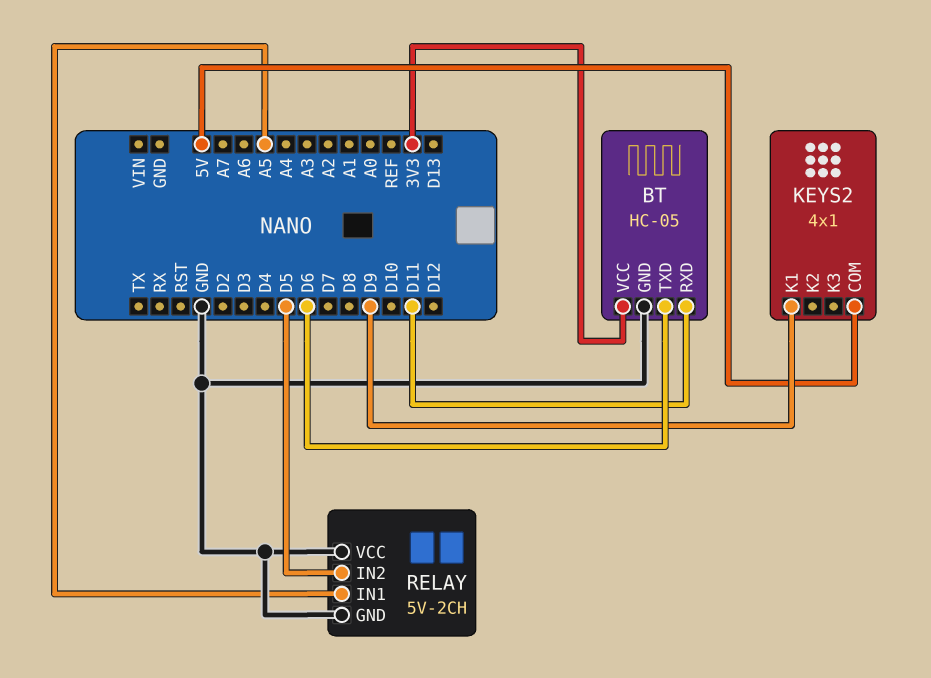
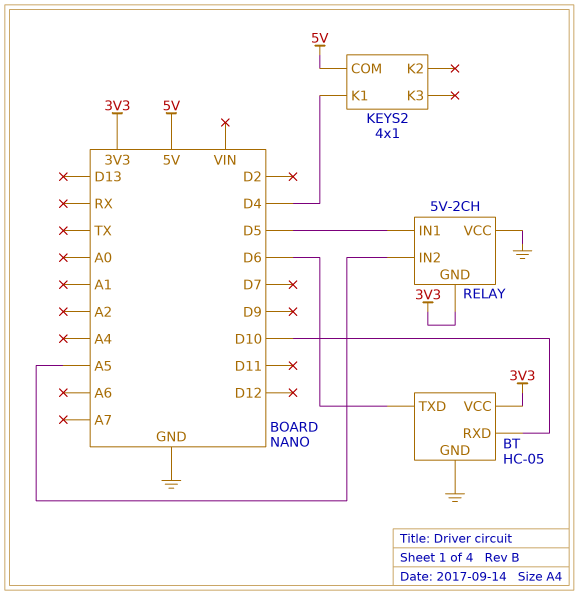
BT pin RXD: D11 -> D10
KEYS2 pin K1: D9 -> D4
RELAY pin GND: GND -> 3V3
RELAY pin IN1: A5 -> D5
RELAY pin IN2: D5 -> A5

